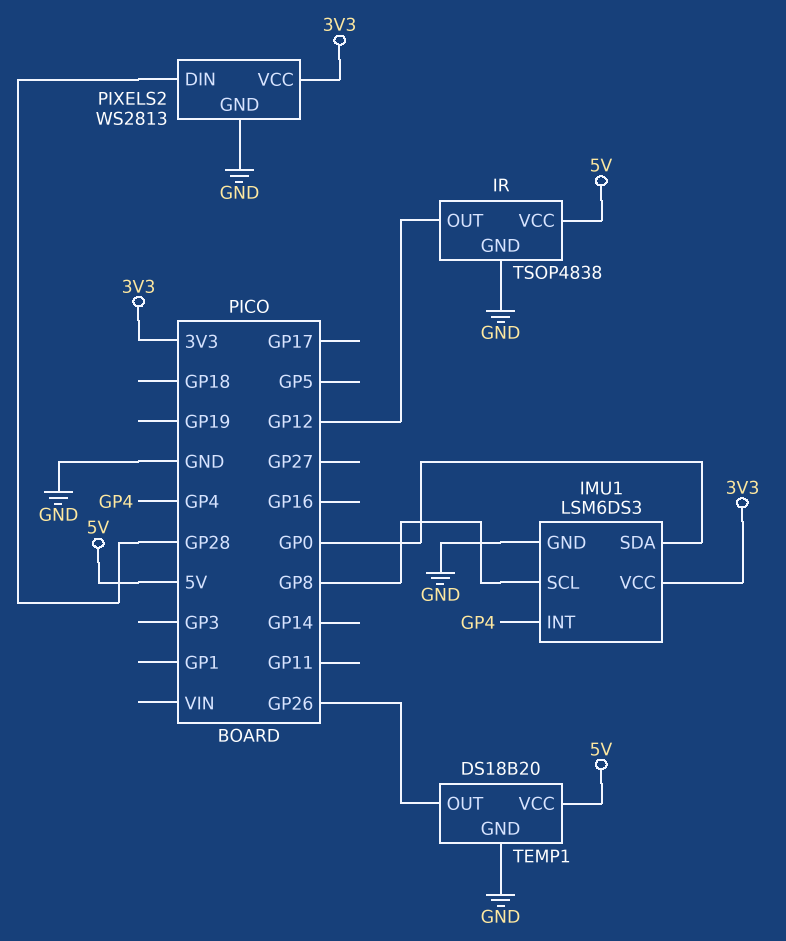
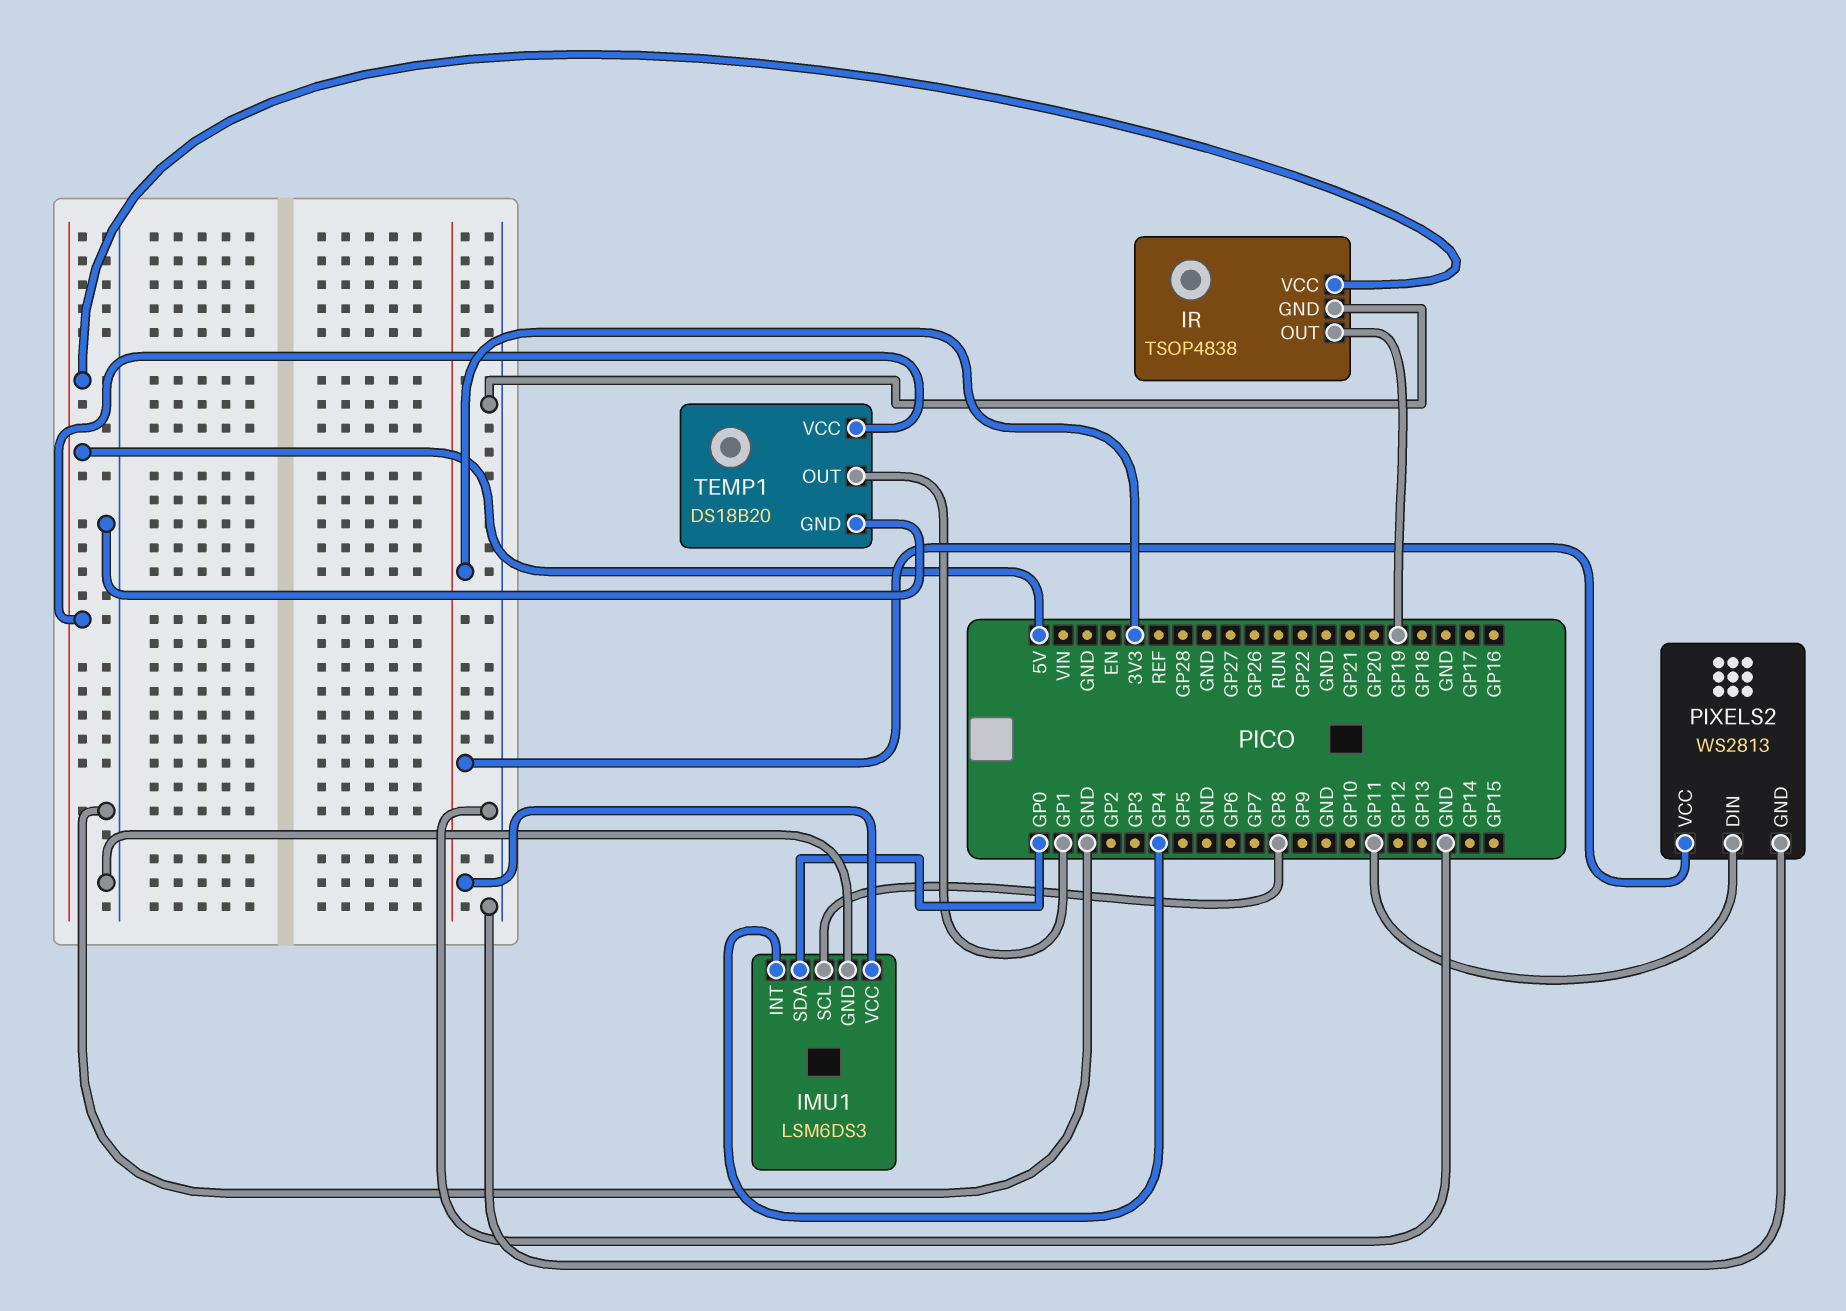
IR pin OUT: GP12 -> GP19
PIXELS2 pin DIN: GP28 -> GP11
TEMP1 pin OUT: GP26 -> GP1

